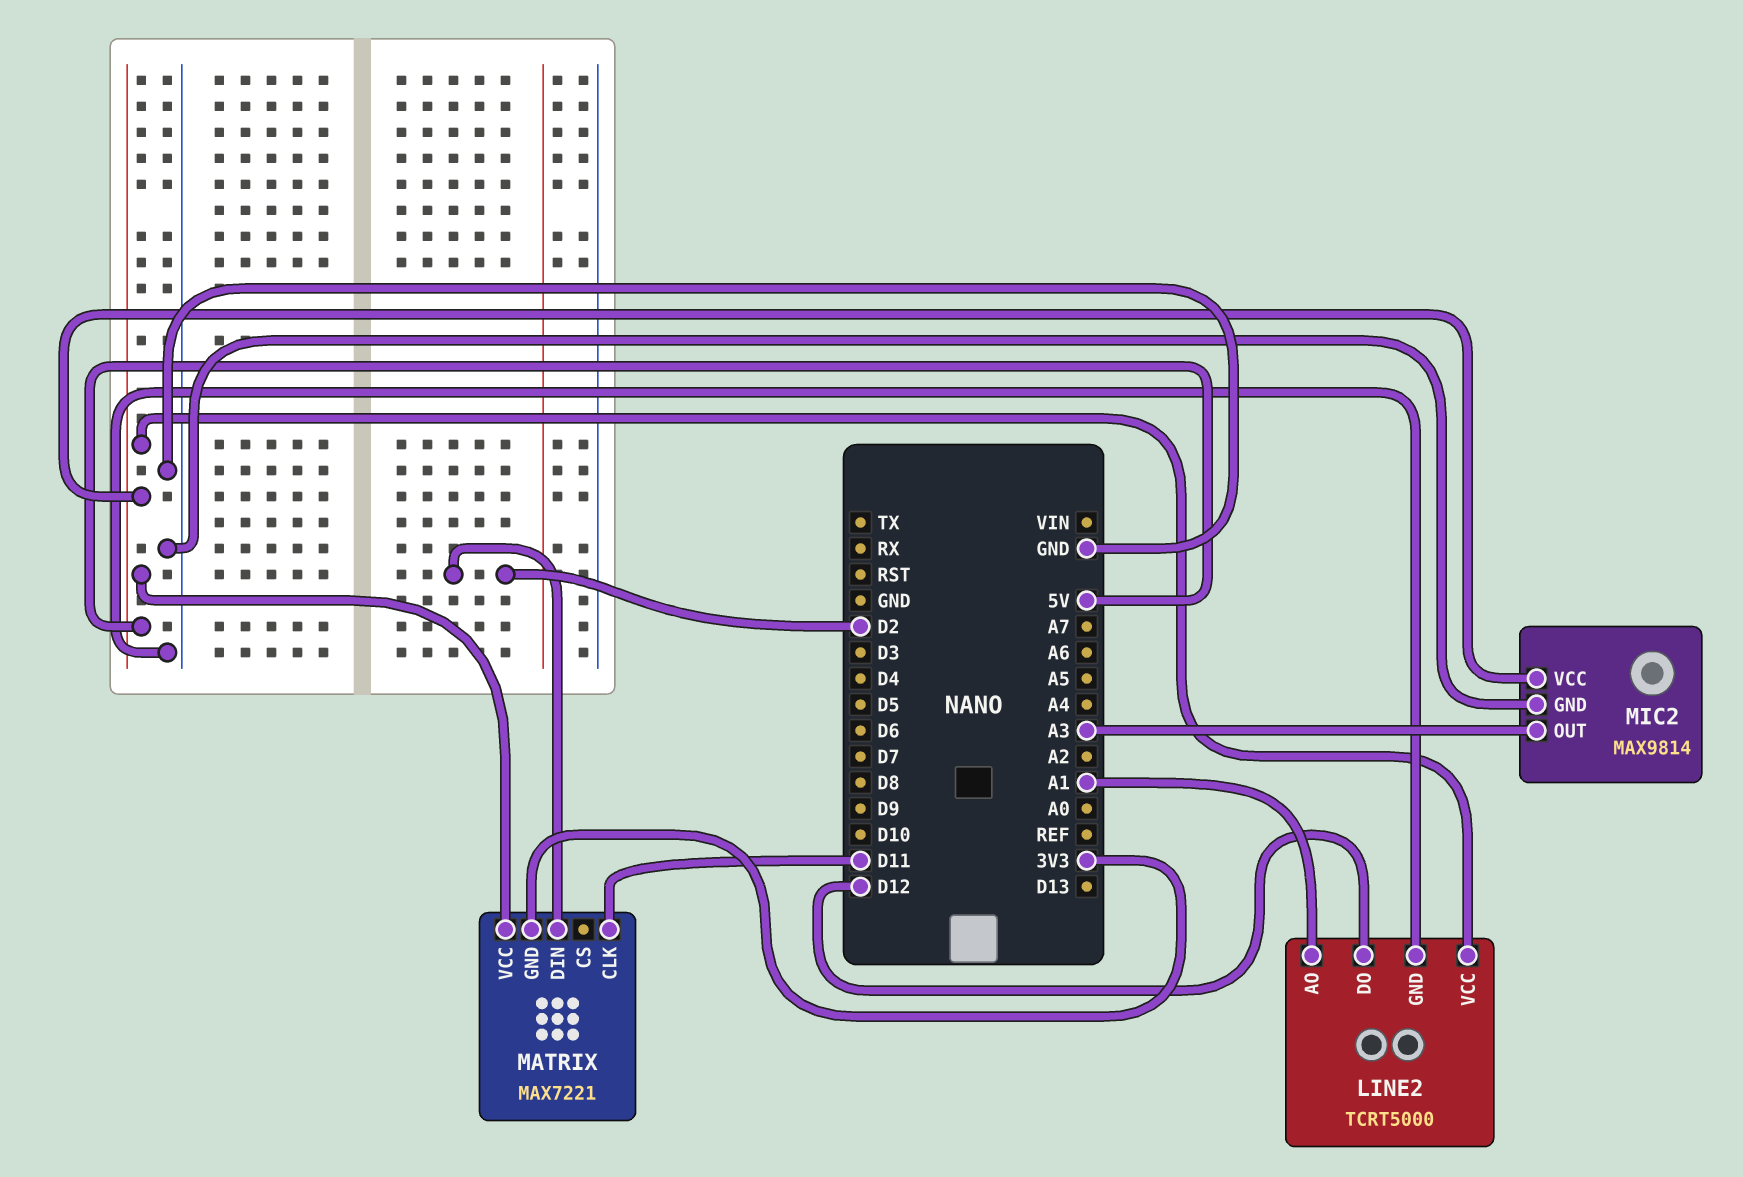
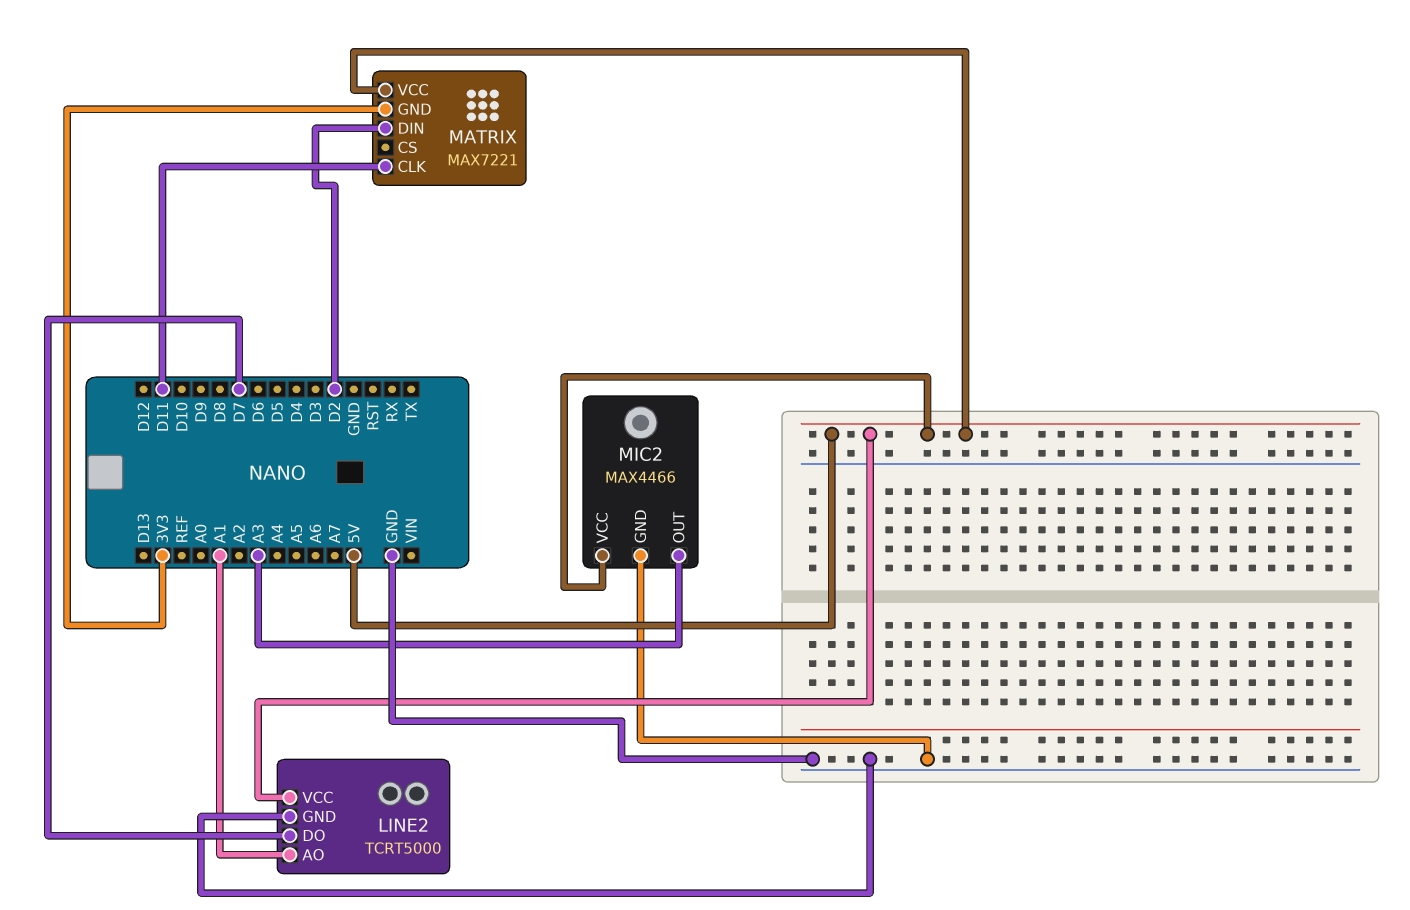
LINE2 pin DO: D12 -> D7
MIC2: MAX9814 -> MAX4466

